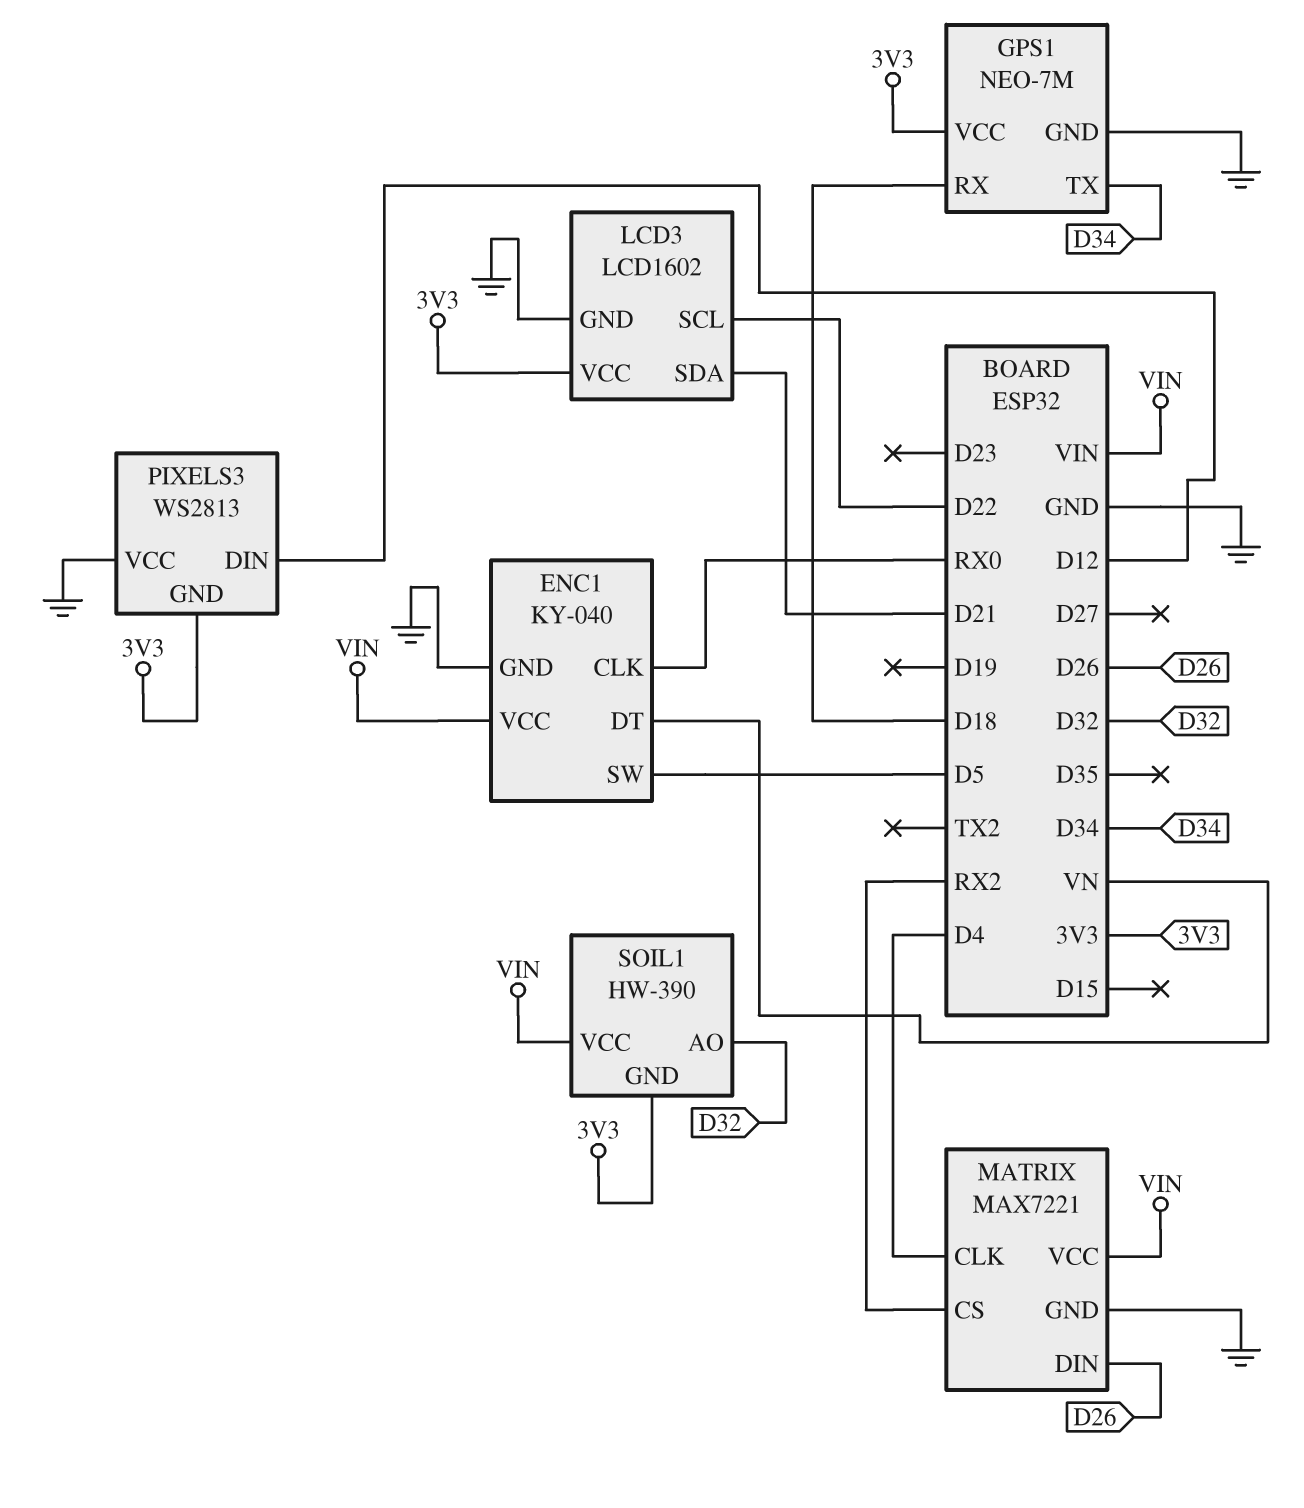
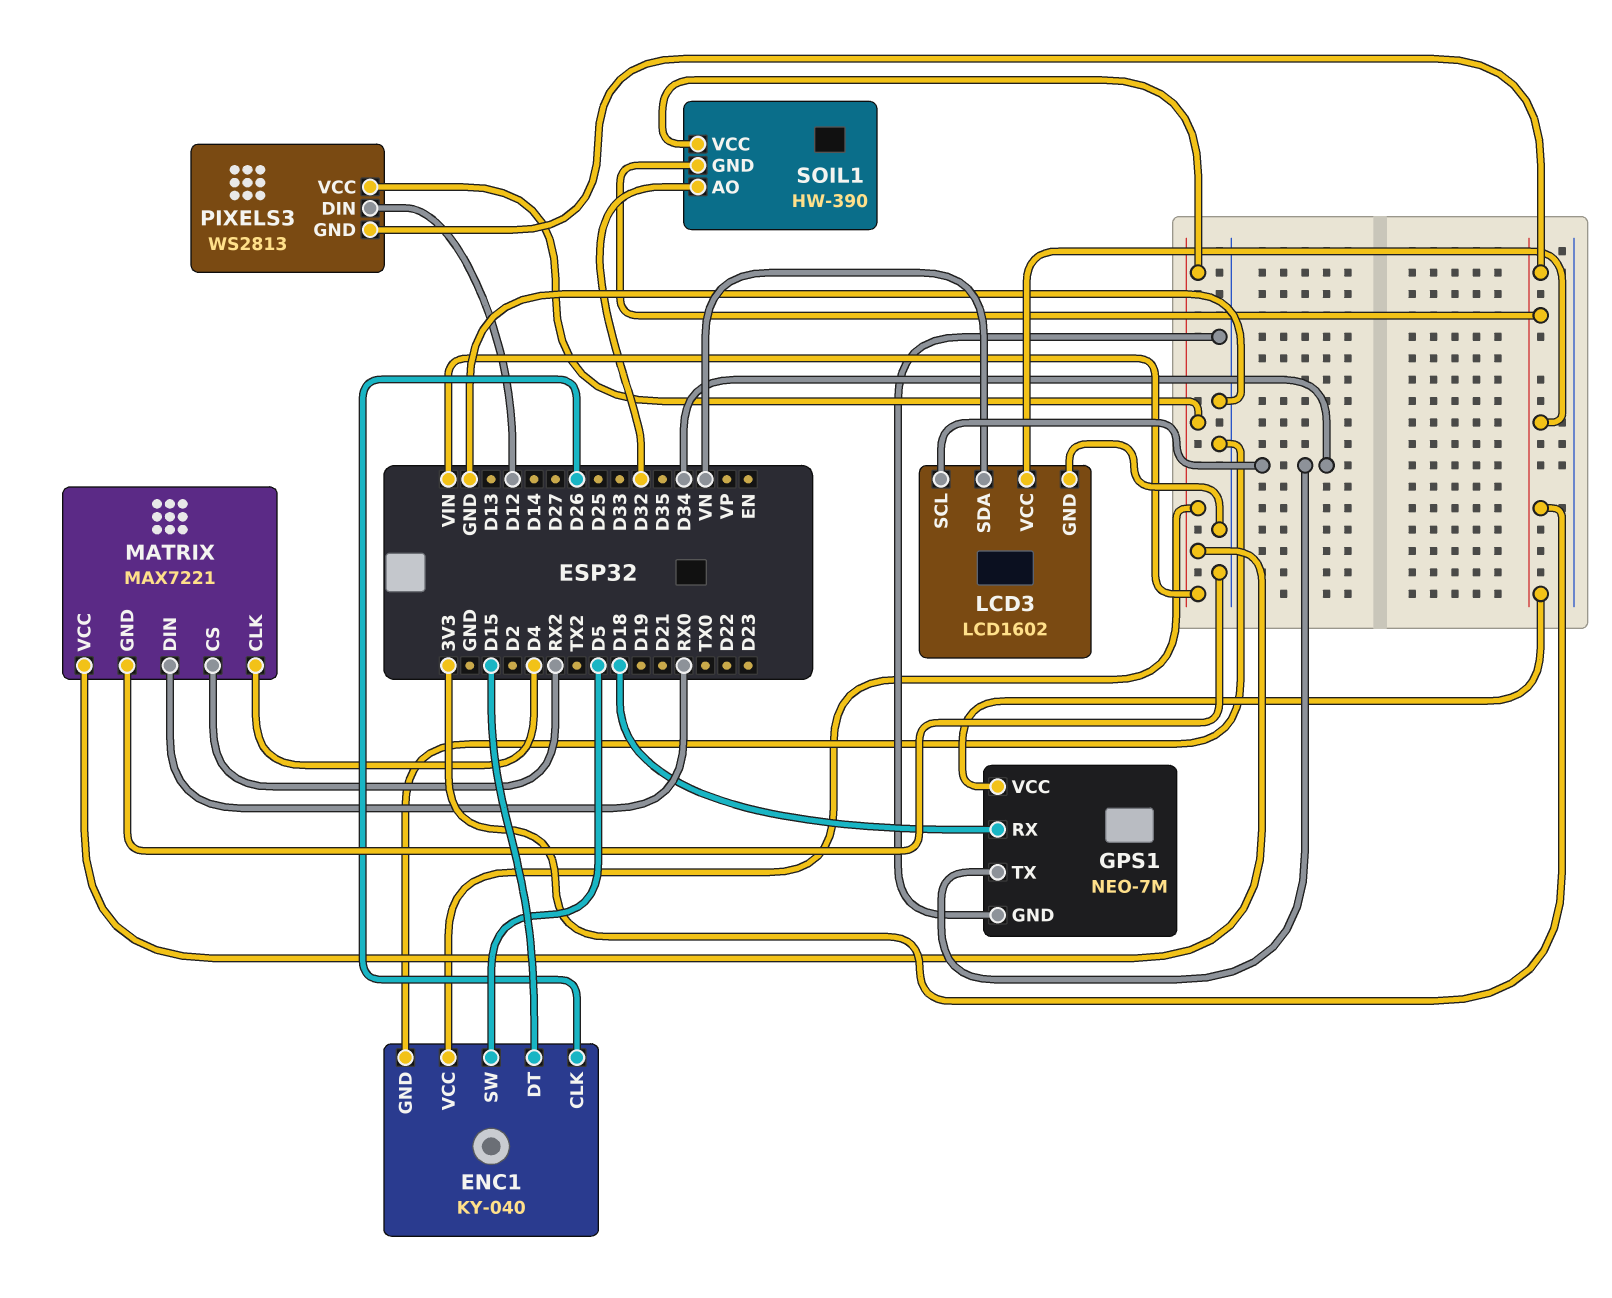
ENC1 pin CLK: RX0 -> D26
ENC1 pin DT: VN -> D15
LCD3 pin SCL: D22 -> D34
LCD3 pin SDA: D21 -> VN
MATRIX pin DIN: D26 -> RX0
PIXELS3 pin VCC: GND -> VIN

